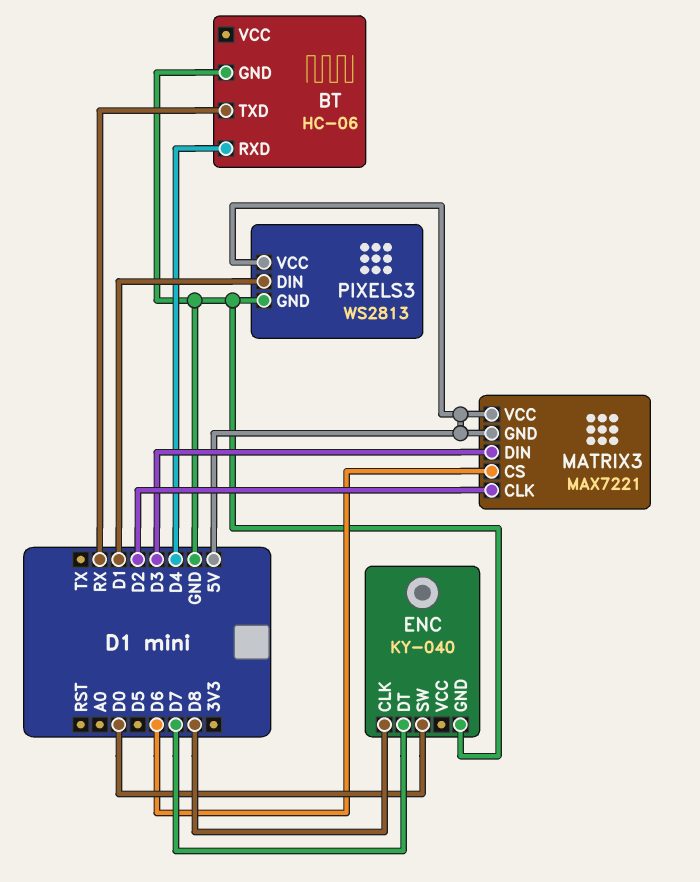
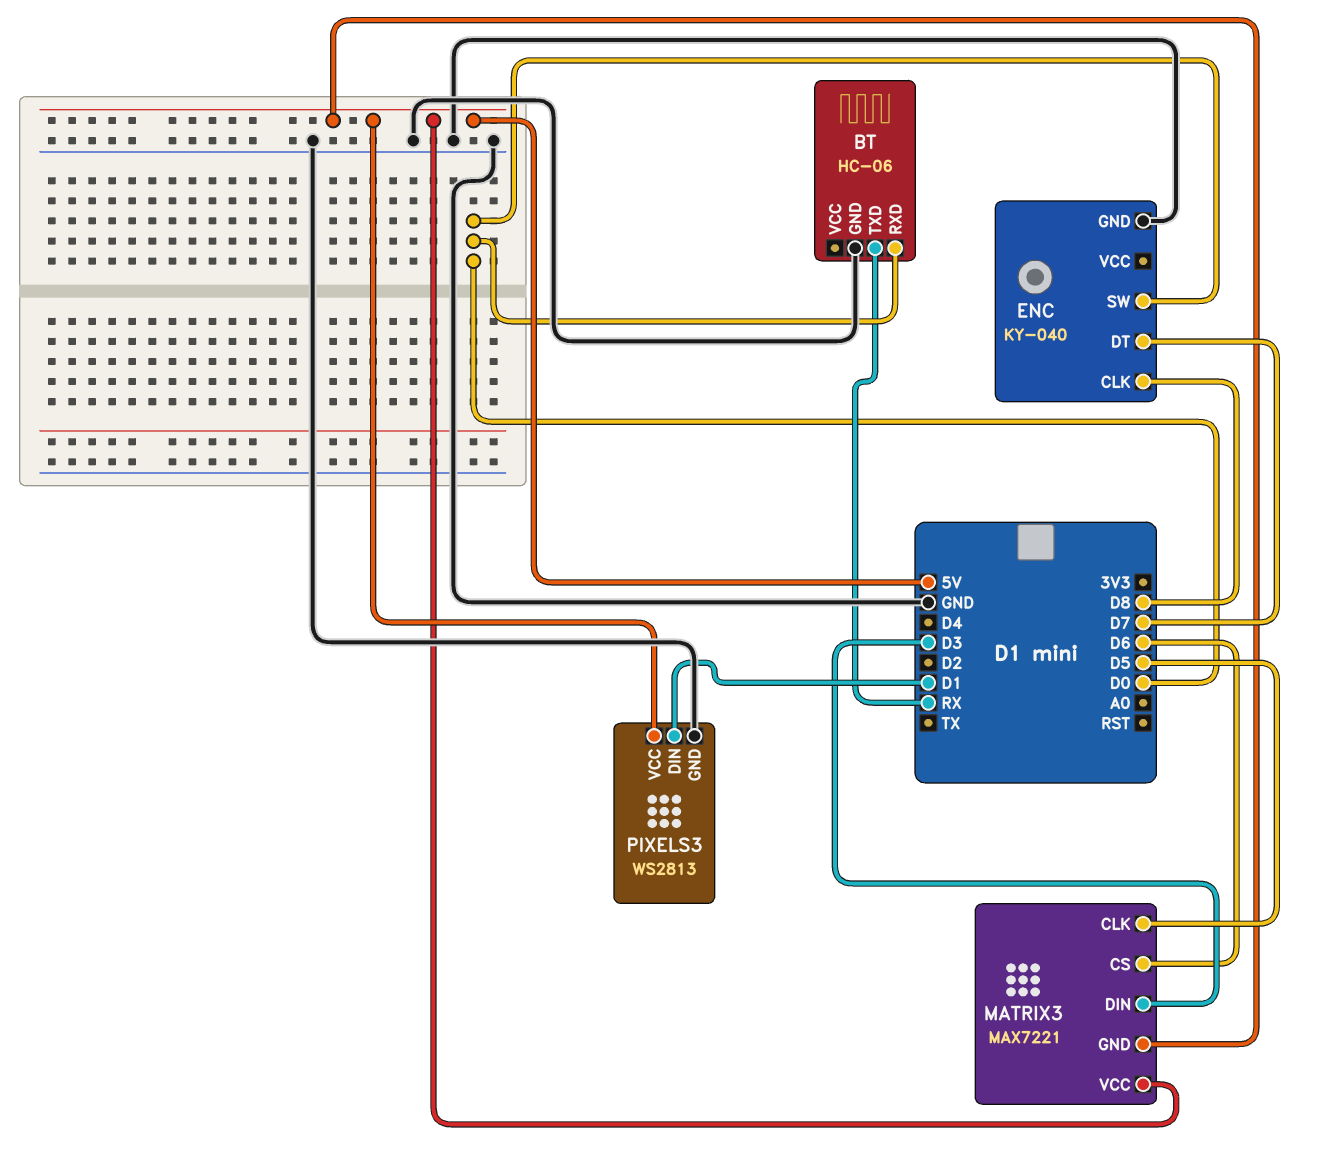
BT pin RXD: D4 -> D0
MATRIX3 pin CLK: D2 -> D5

